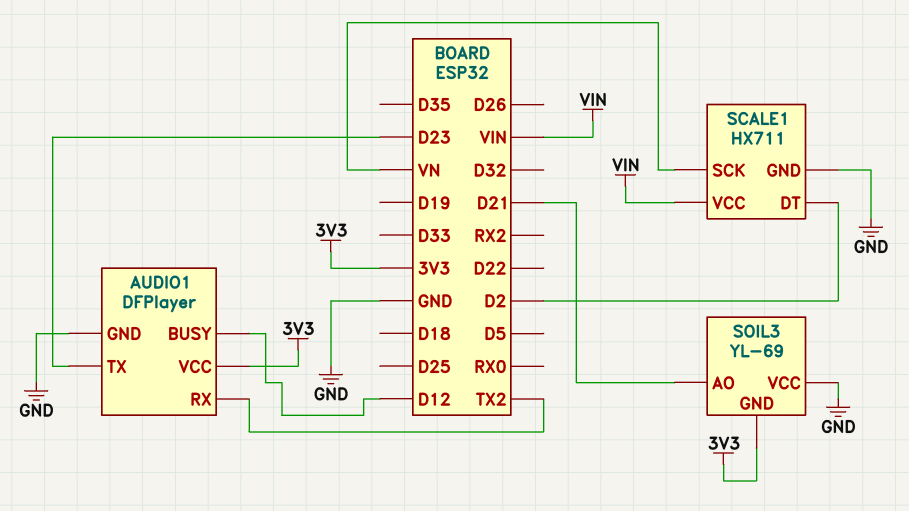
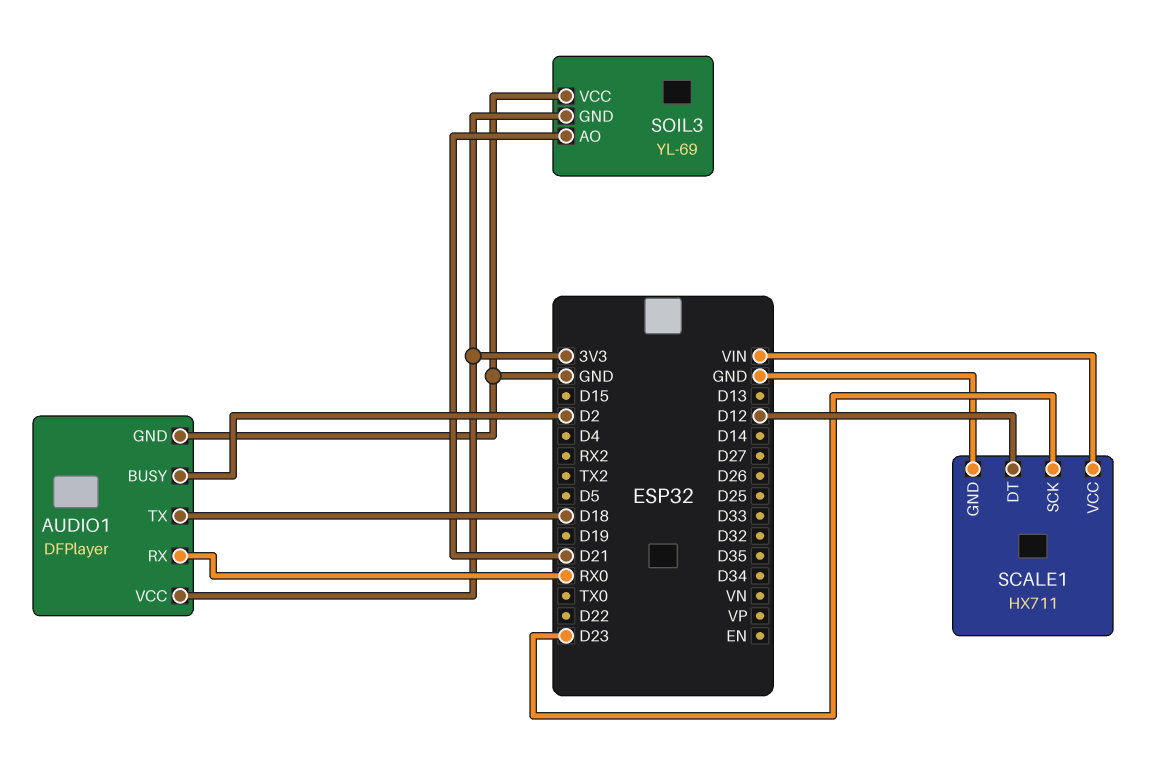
AUDIO1 pin BUSY: D12 -> D2
AUDIO1 pin RX: TX2 -> RX0
AUDIO1 pin TX: D23 -> D18
SCALE1 pin DT: D2 -> D12
SCALE1 pin SCK: VN -> D23

